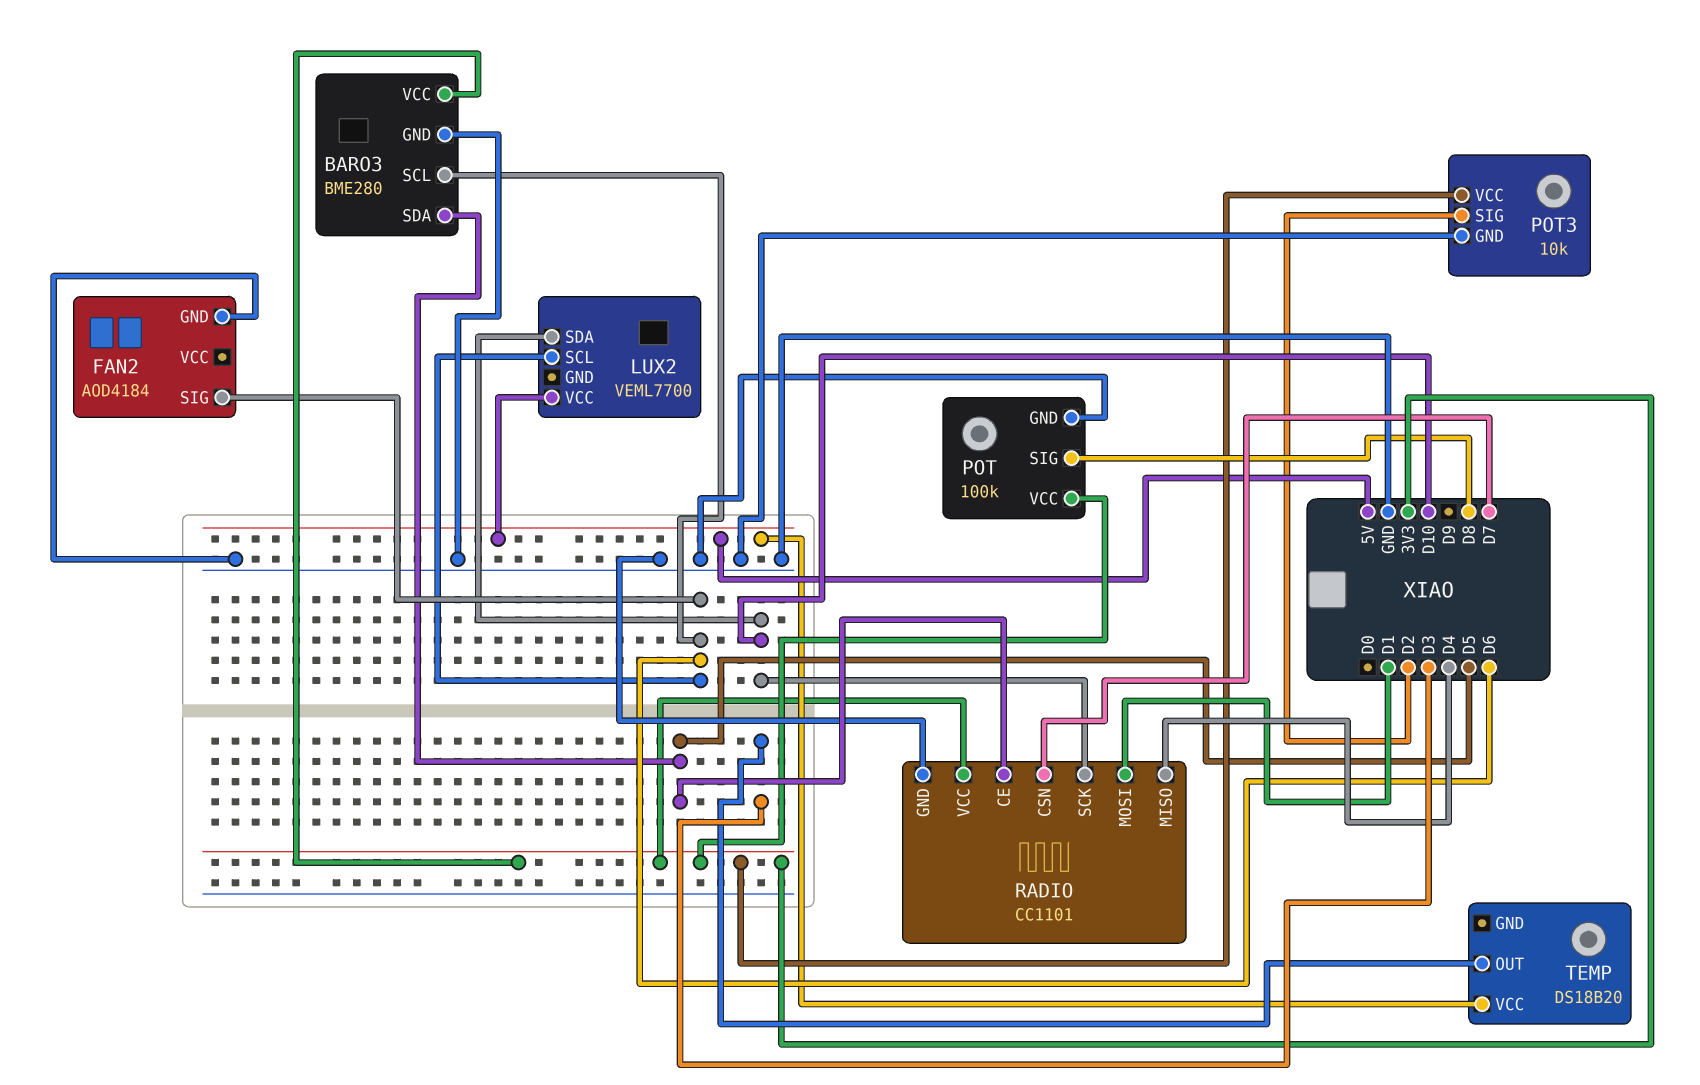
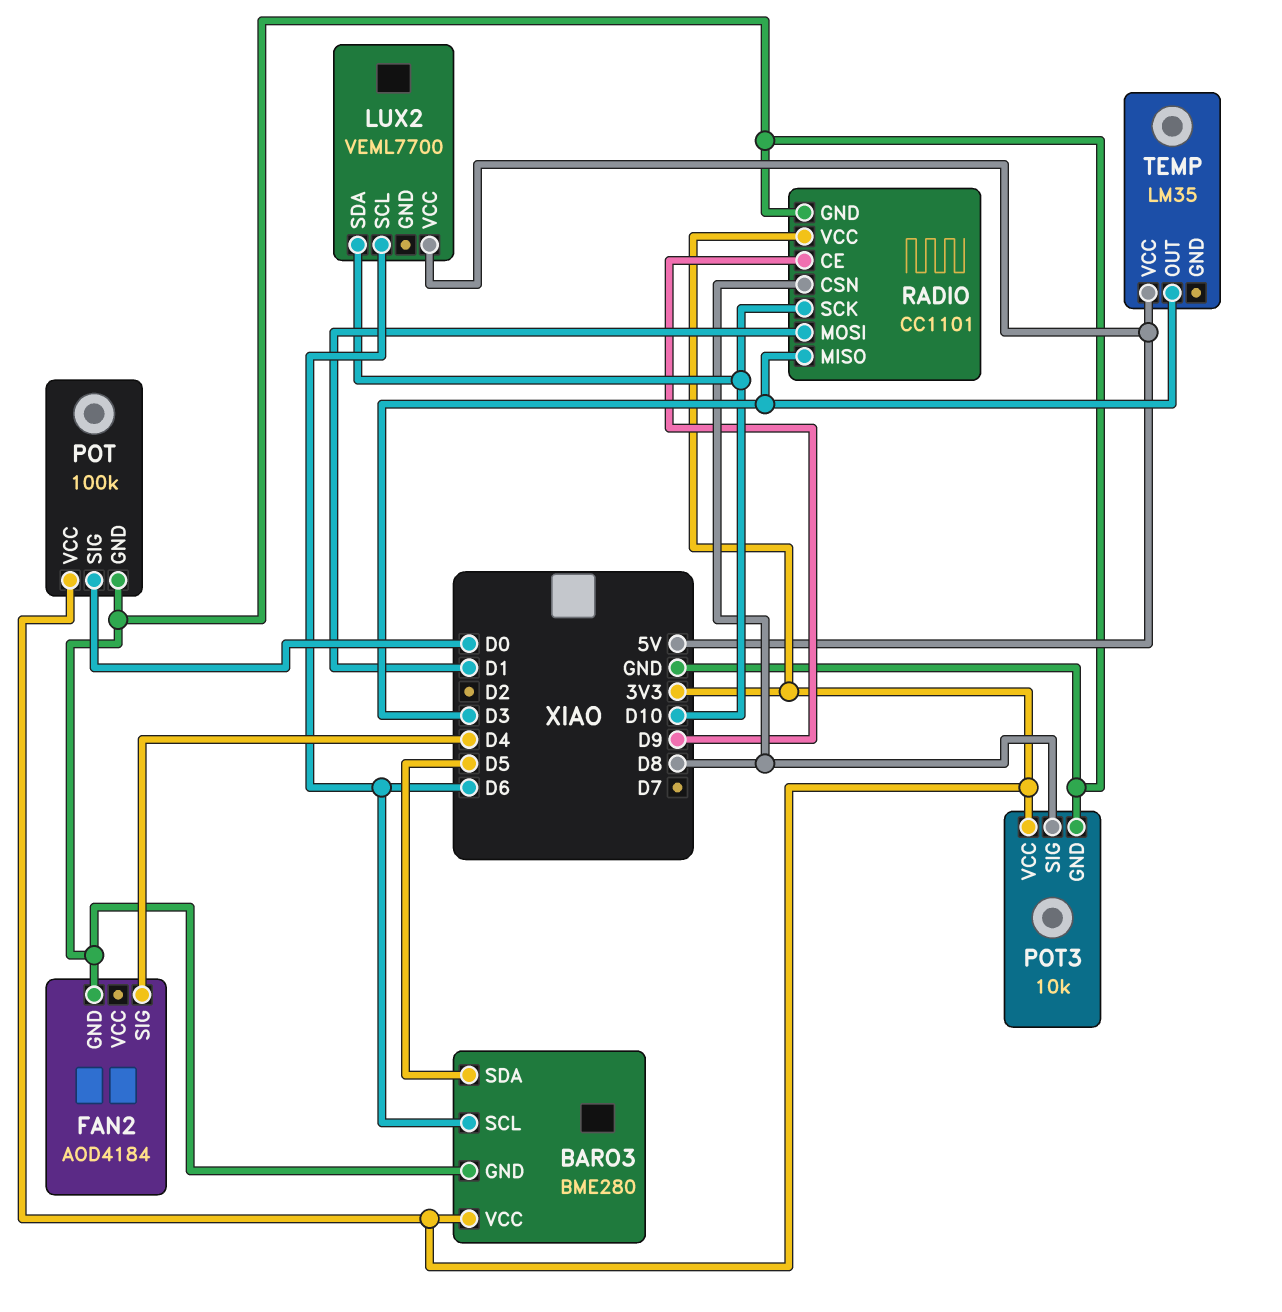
FAN2 pin SIG: D6 -> D4
POT pin SIG: D8 -> D0
POT3 pin SIG: D2 -> D8
RADIO pin CE: D5 -> D9
RADIO pin CSN: D7 -> D8
RADIO pin MISO: D4 -> D3
TEMP: DS18B20 -> LM35

